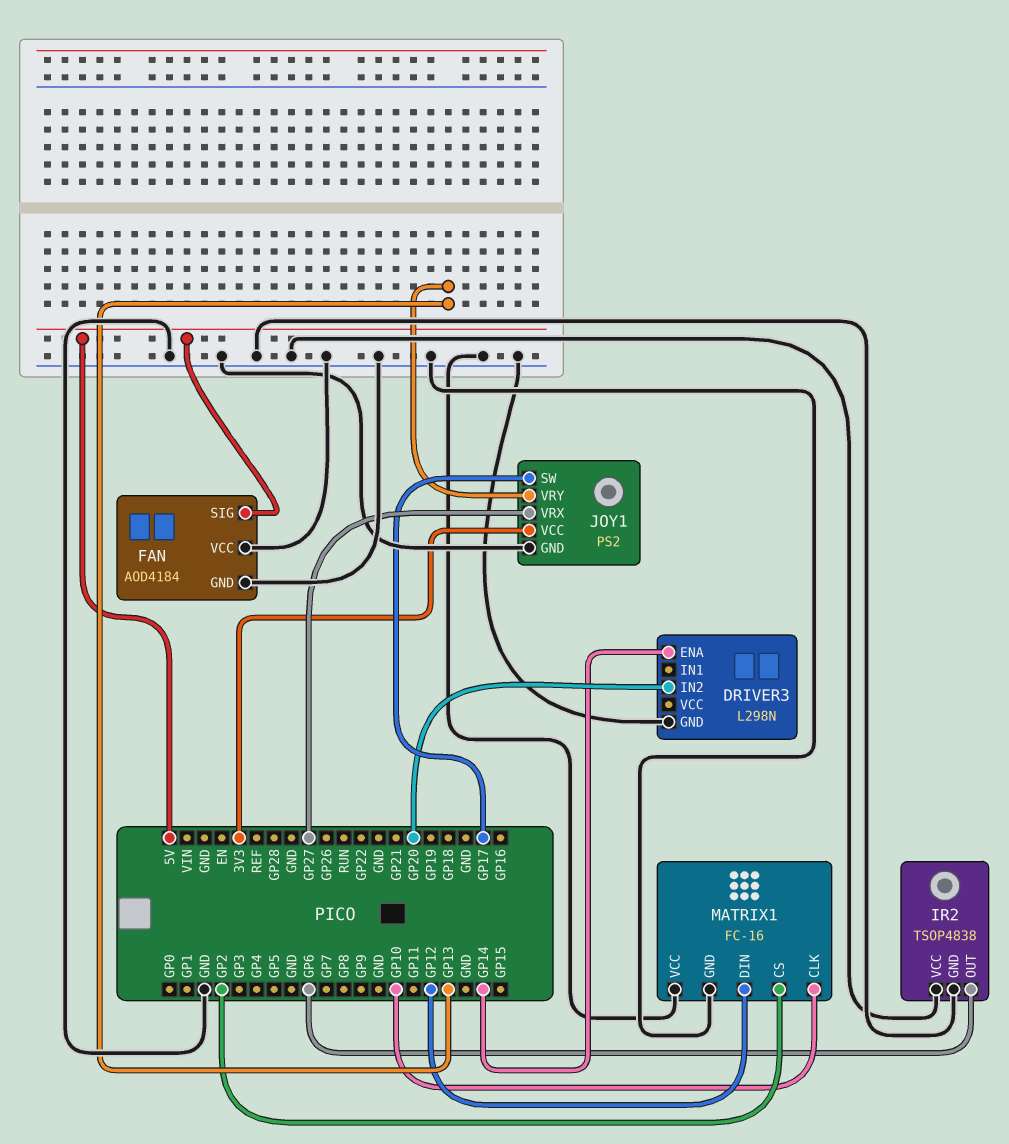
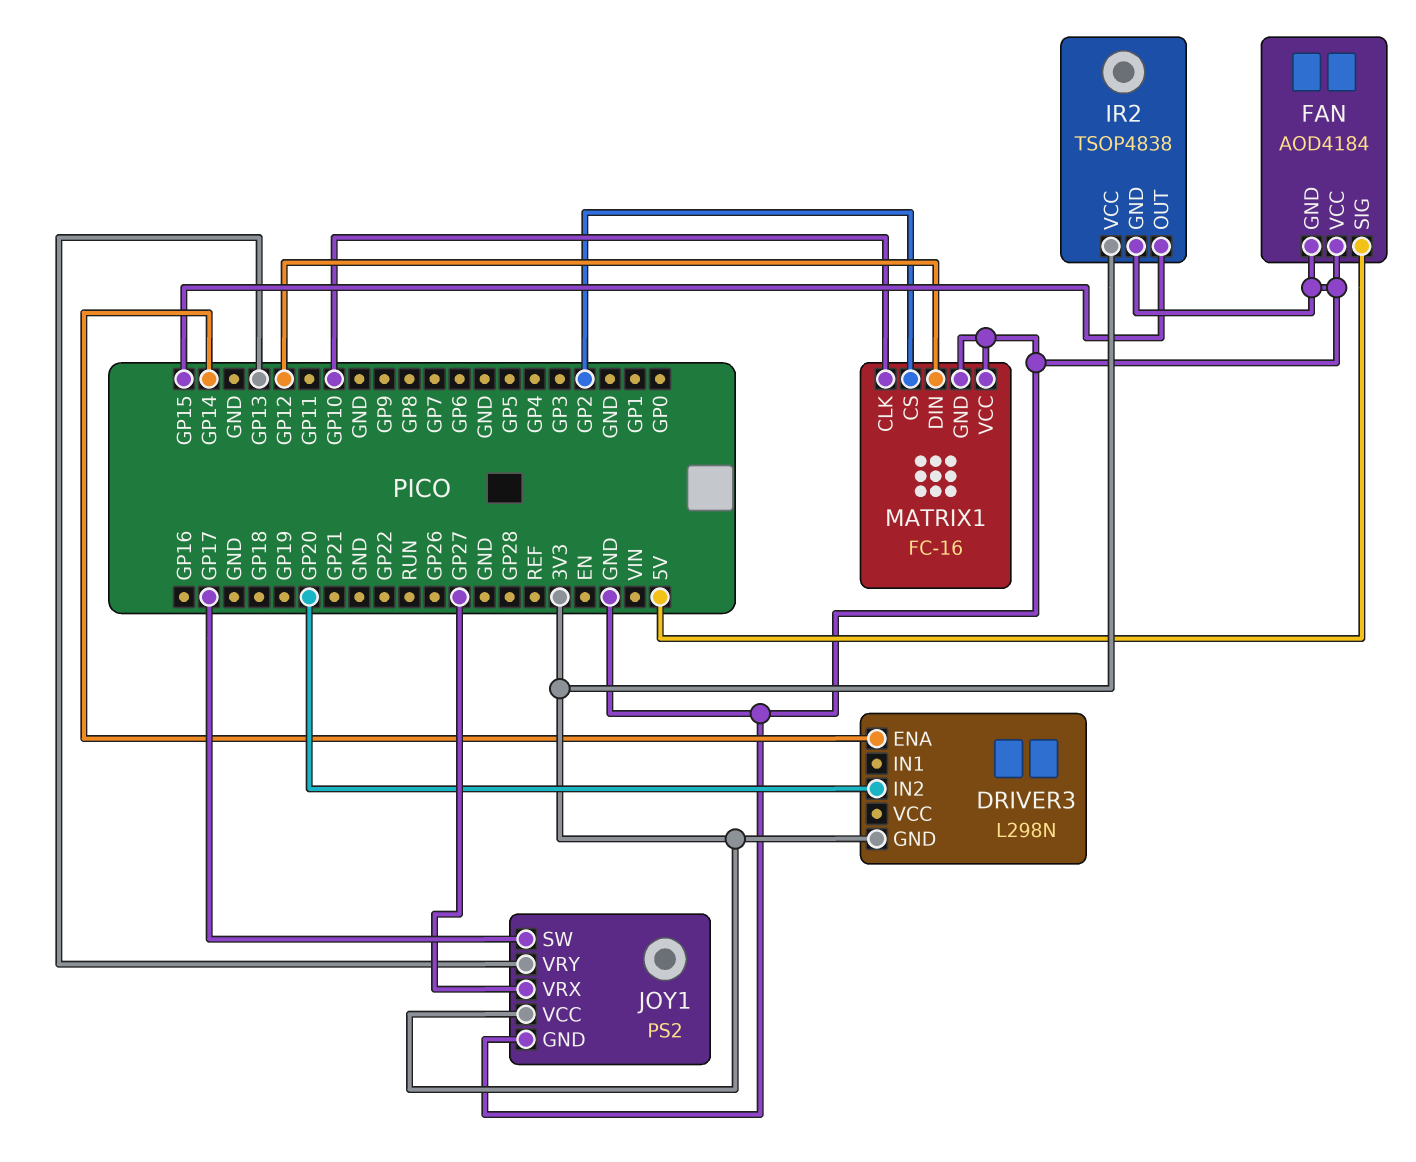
DRIVER3 pin GND: GND -> 3V3
IR2 pin OUT: GP6 -> GP15
IR2 pin VCC: GND -> 3V3

